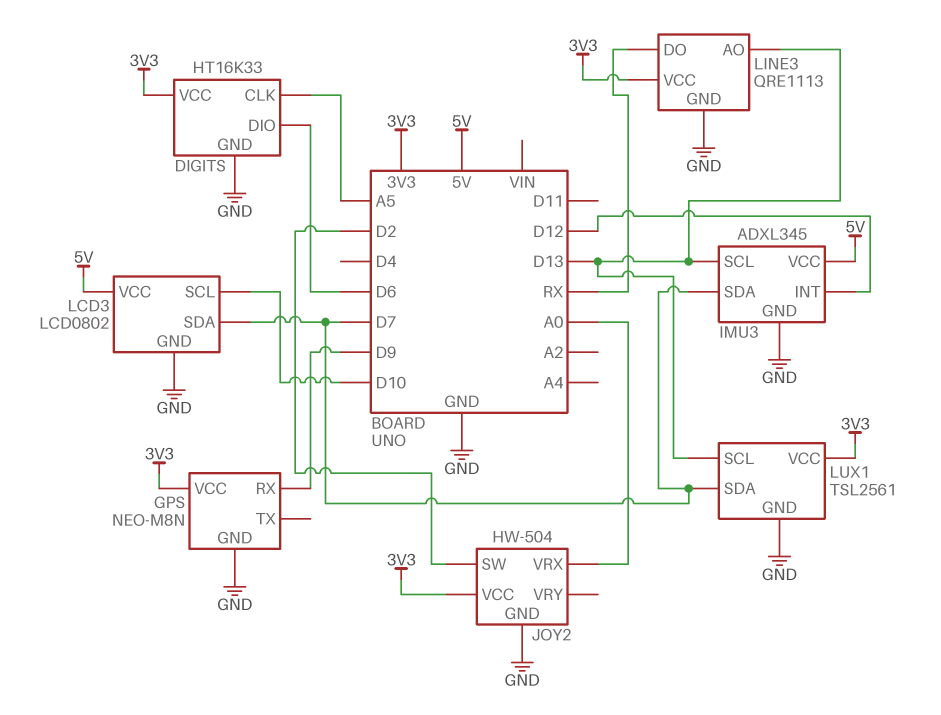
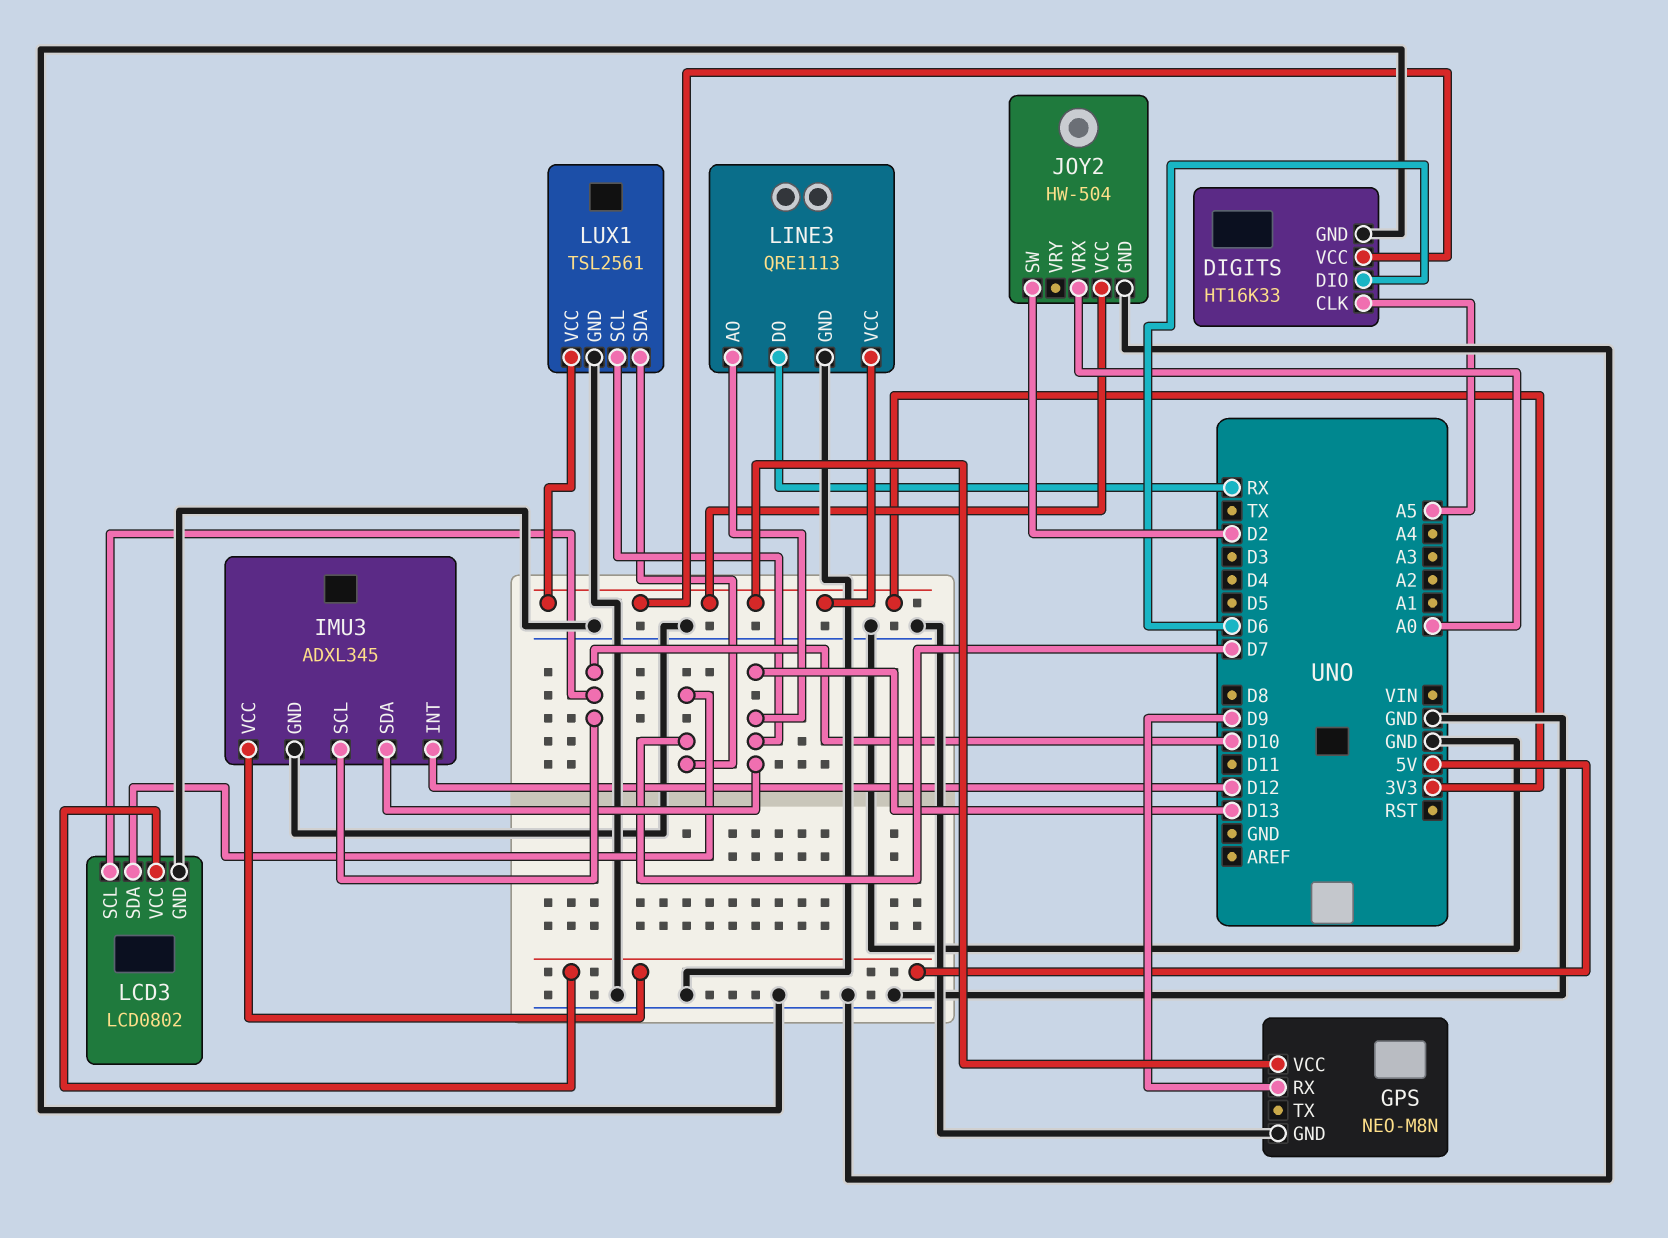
IMU3 pin SCL: D13 -> D10
IMU3 pin SDA: D7 -> D13

